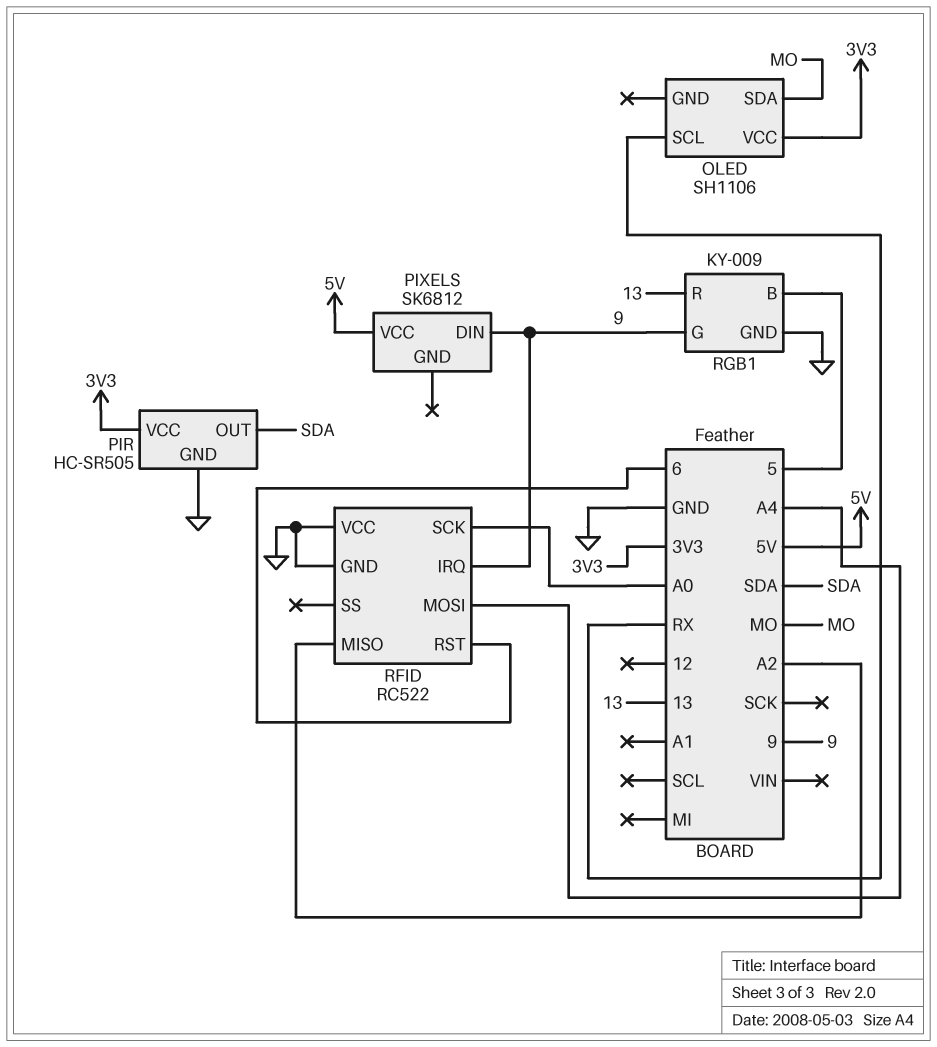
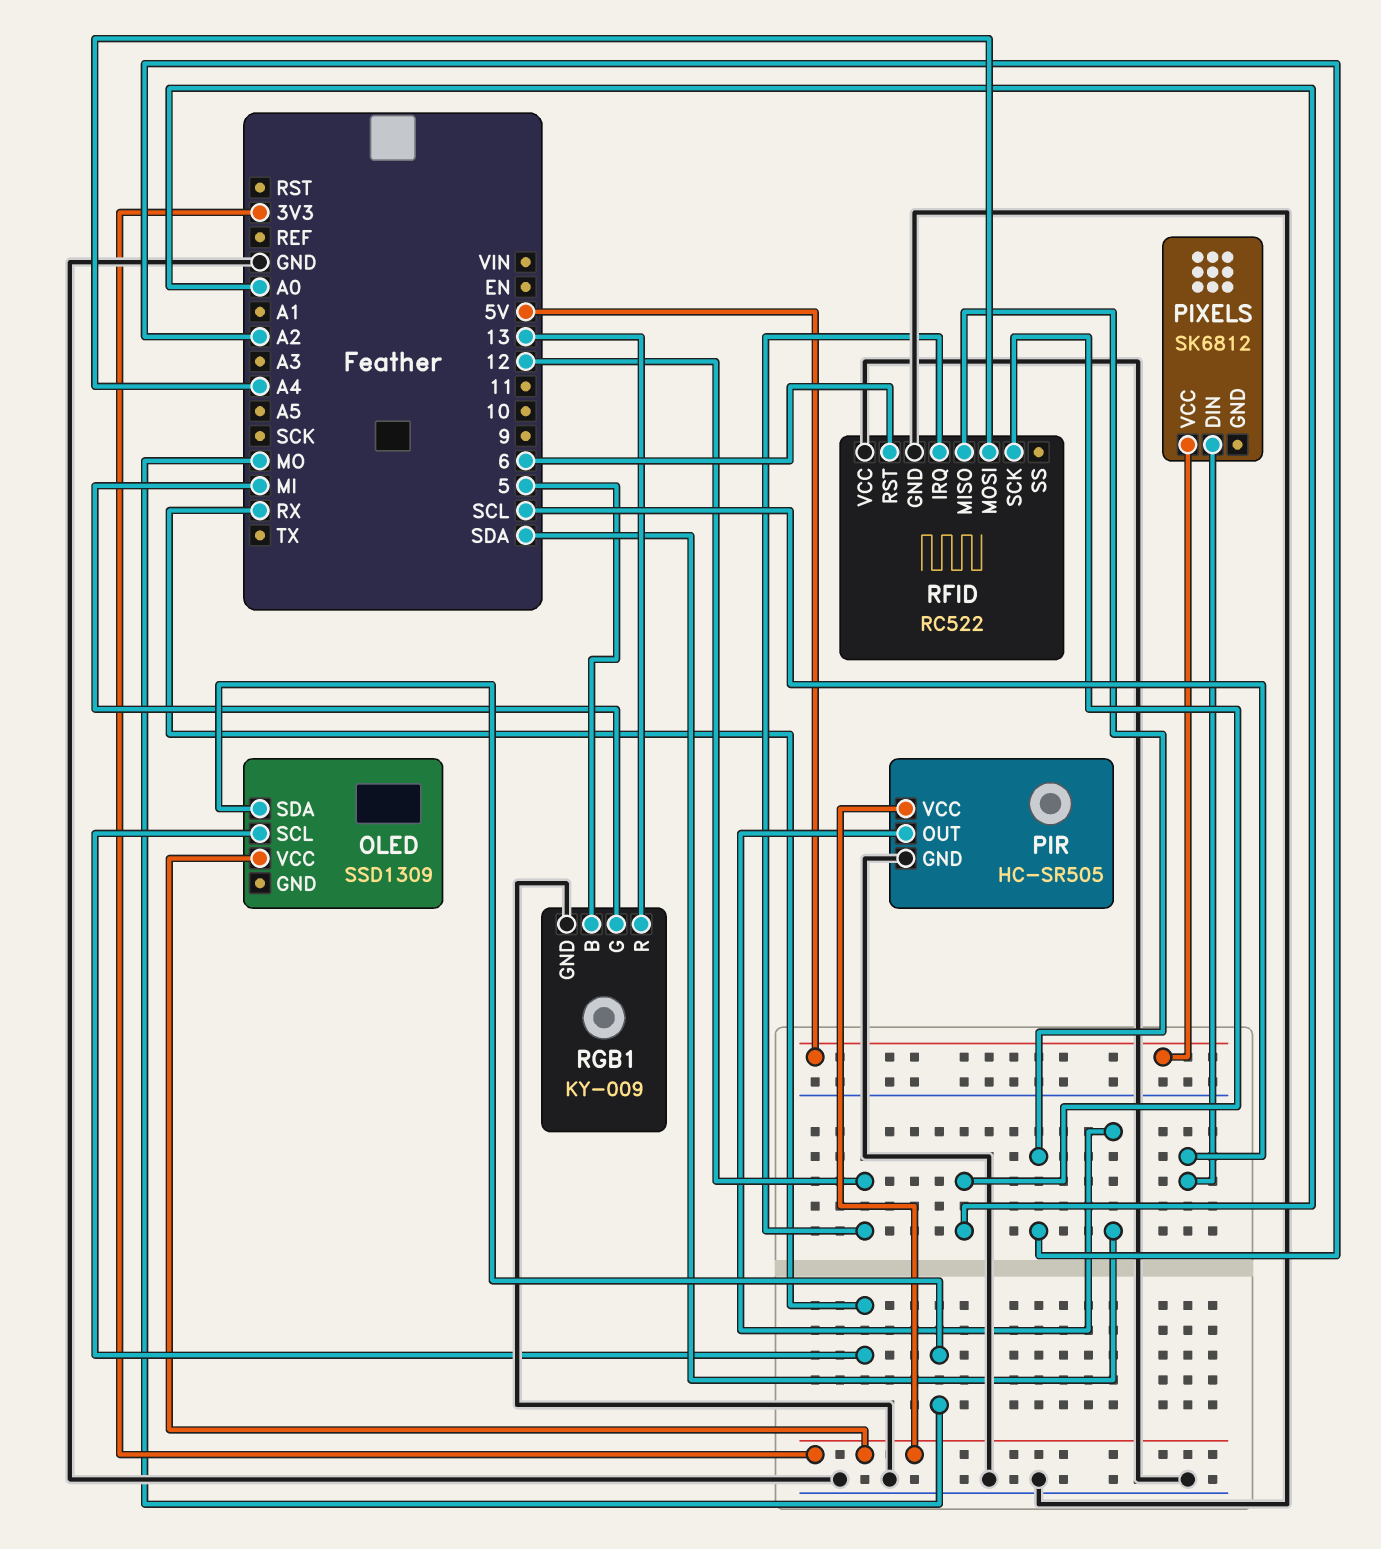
OLED: SH1106 -> SSD1309
PIXELS pin DIN: 9 -> SCL
RFID pin IRQ: 9 -> 12
RGB1 pin G: 9 -> MI

